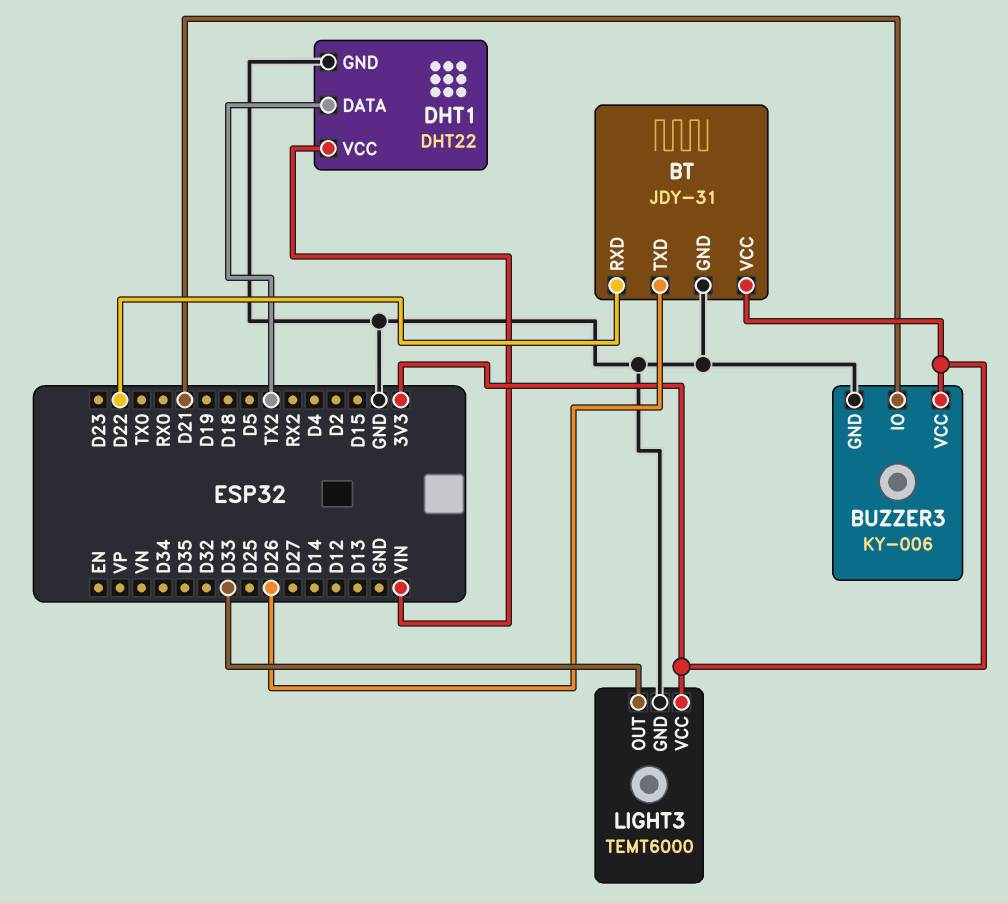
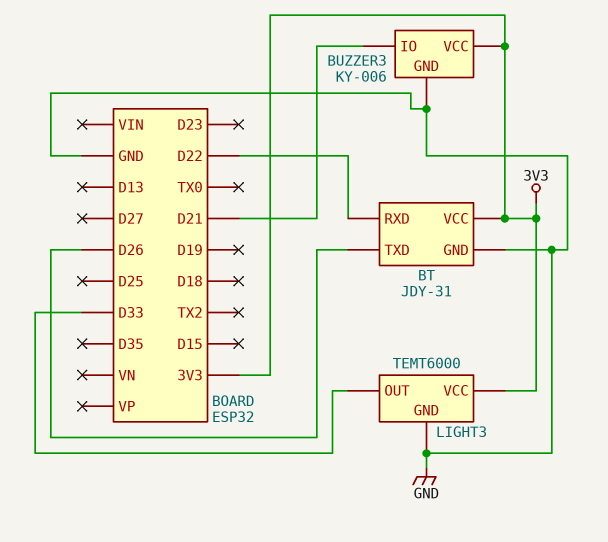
DHT1: DHT22 -> none
DHT1 pin DATA: TX2 -> none
DHT1 pin GND: GND -> none
DHT1 pin VCC: VIN -> none

